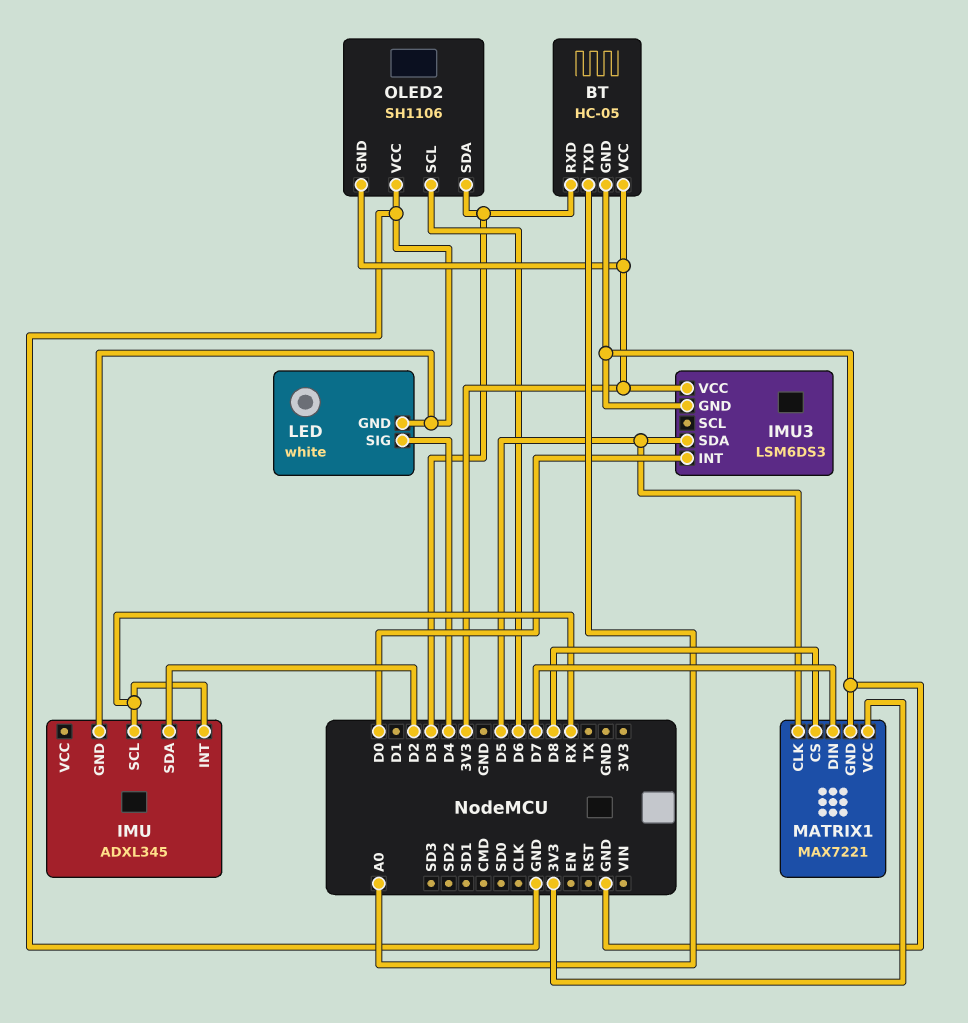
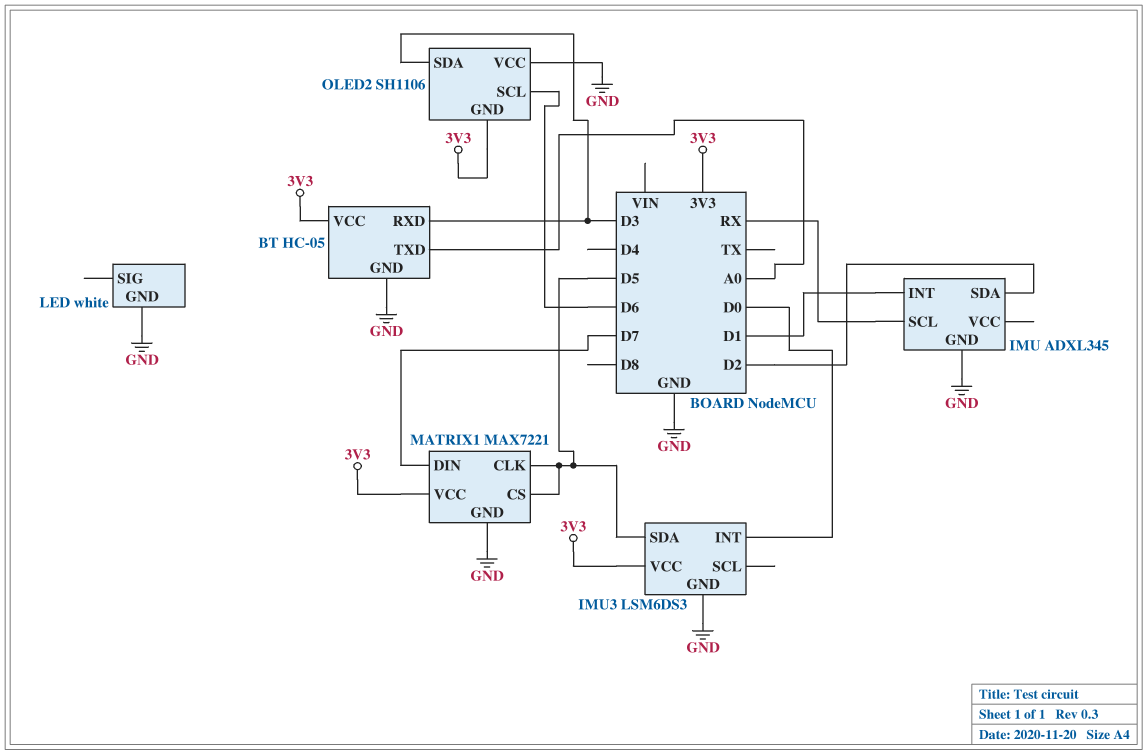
IMU pin INT: RX -> D1
LED pin SIG: D4 -> none
MATRIX1 pin CS: D8 -> D5

